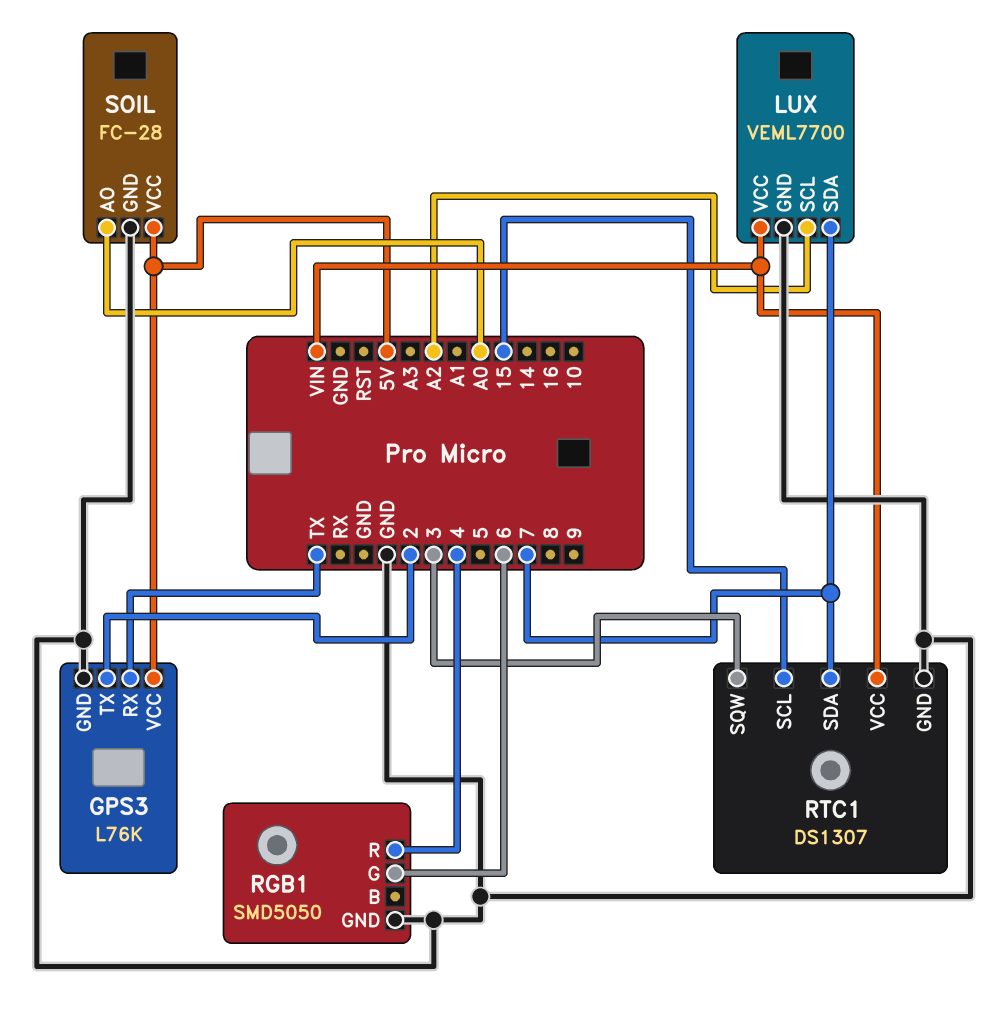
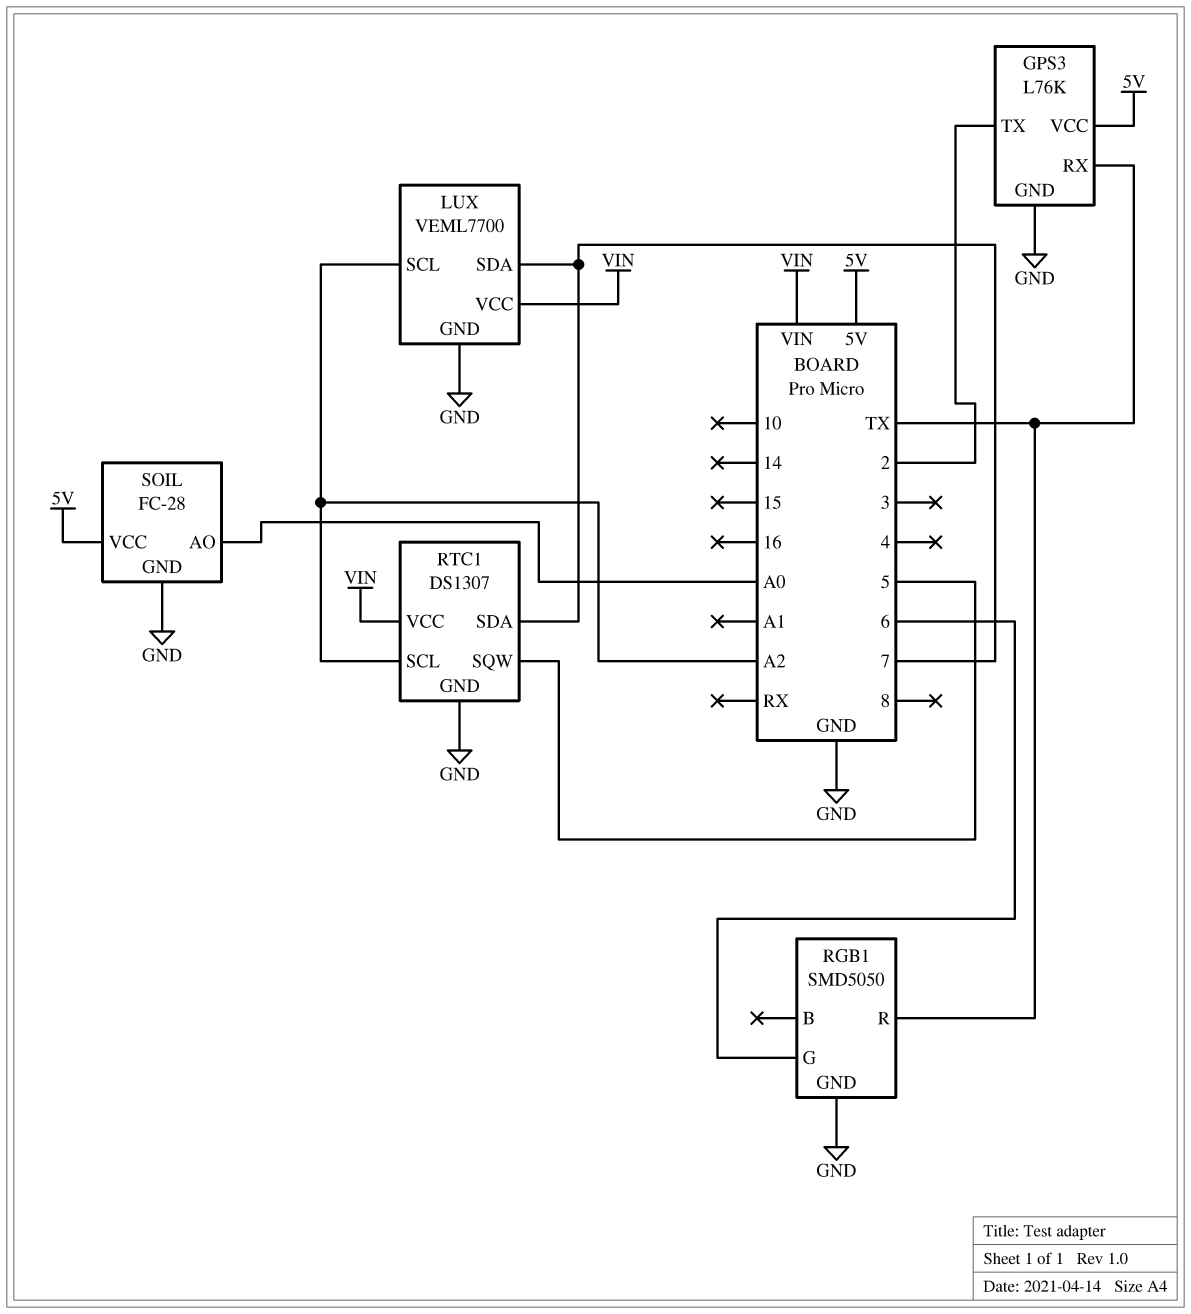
RGB1 pin R: 4 -> TX
RTC1 pin SCL: 15 -> A2
RTC1 pin SQW: 3 -> 5

